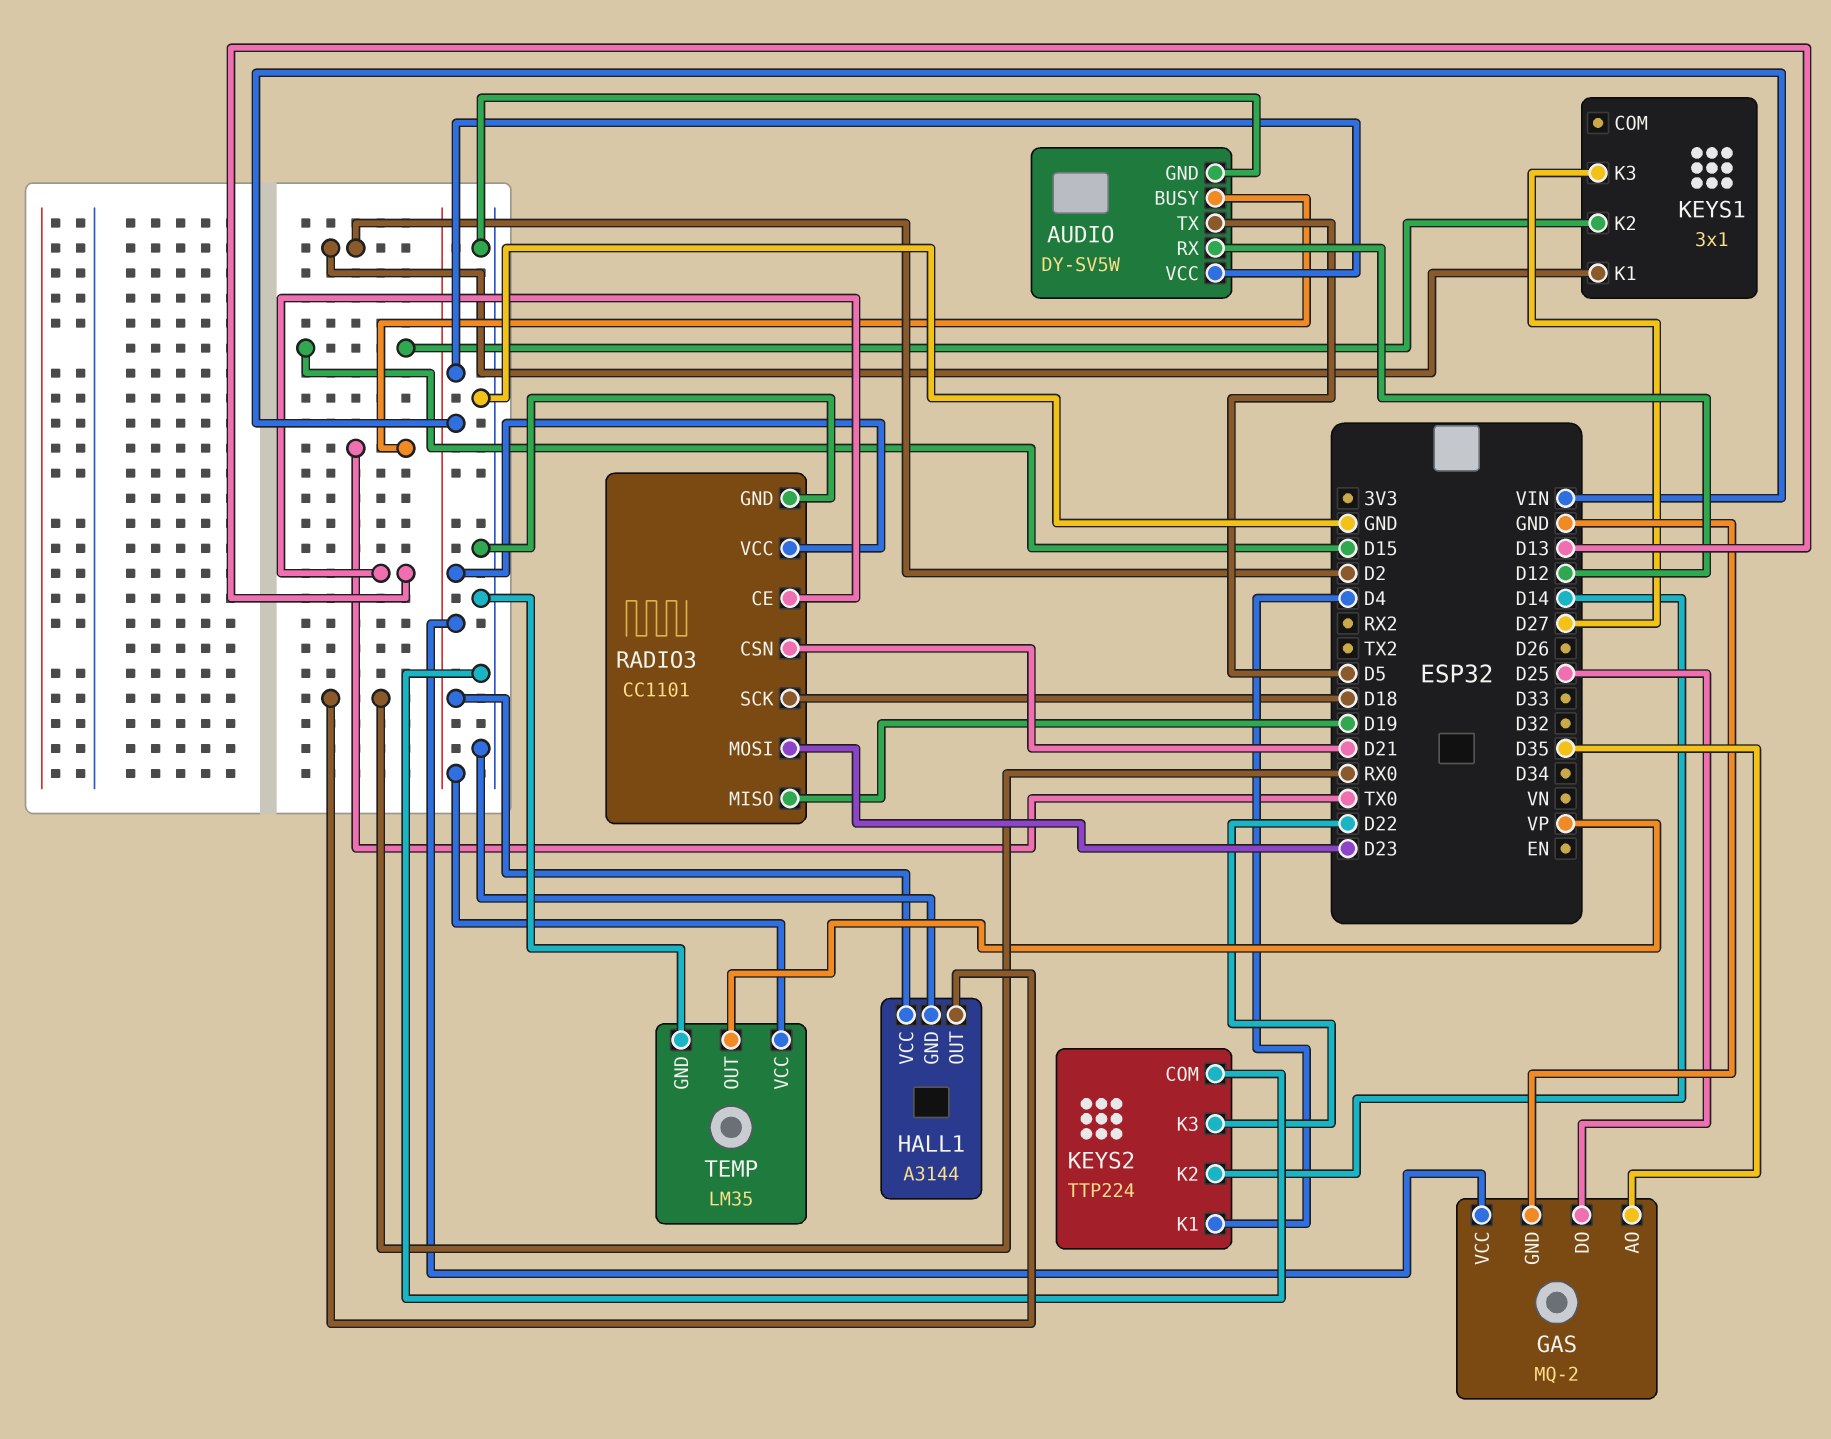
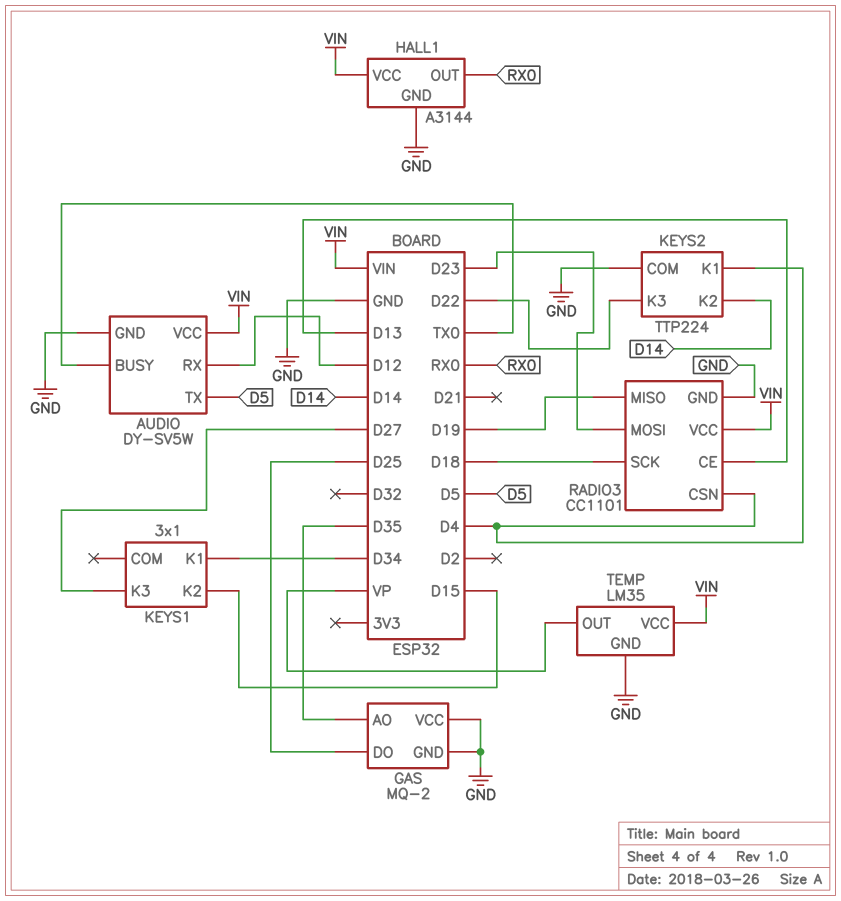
GAS pin VCC: VIN -> GND
KEYS1 pin K1: D2 -> D34
RADIO3 pin CSN: D21 -> D4

